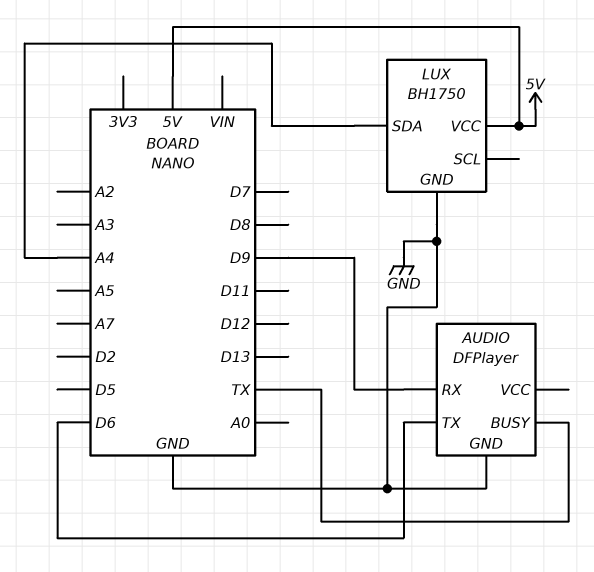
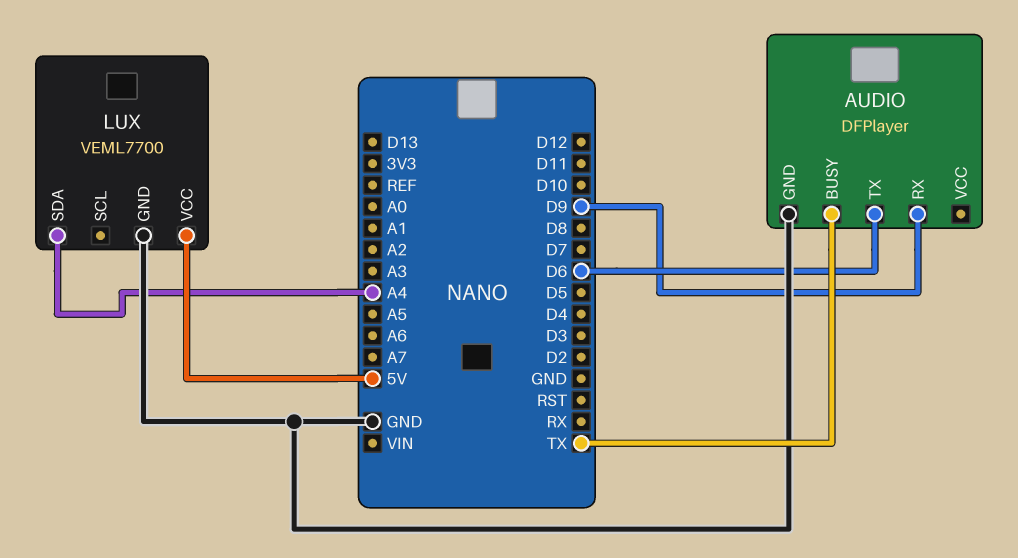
LUX: BH1750 -> VEML7700

